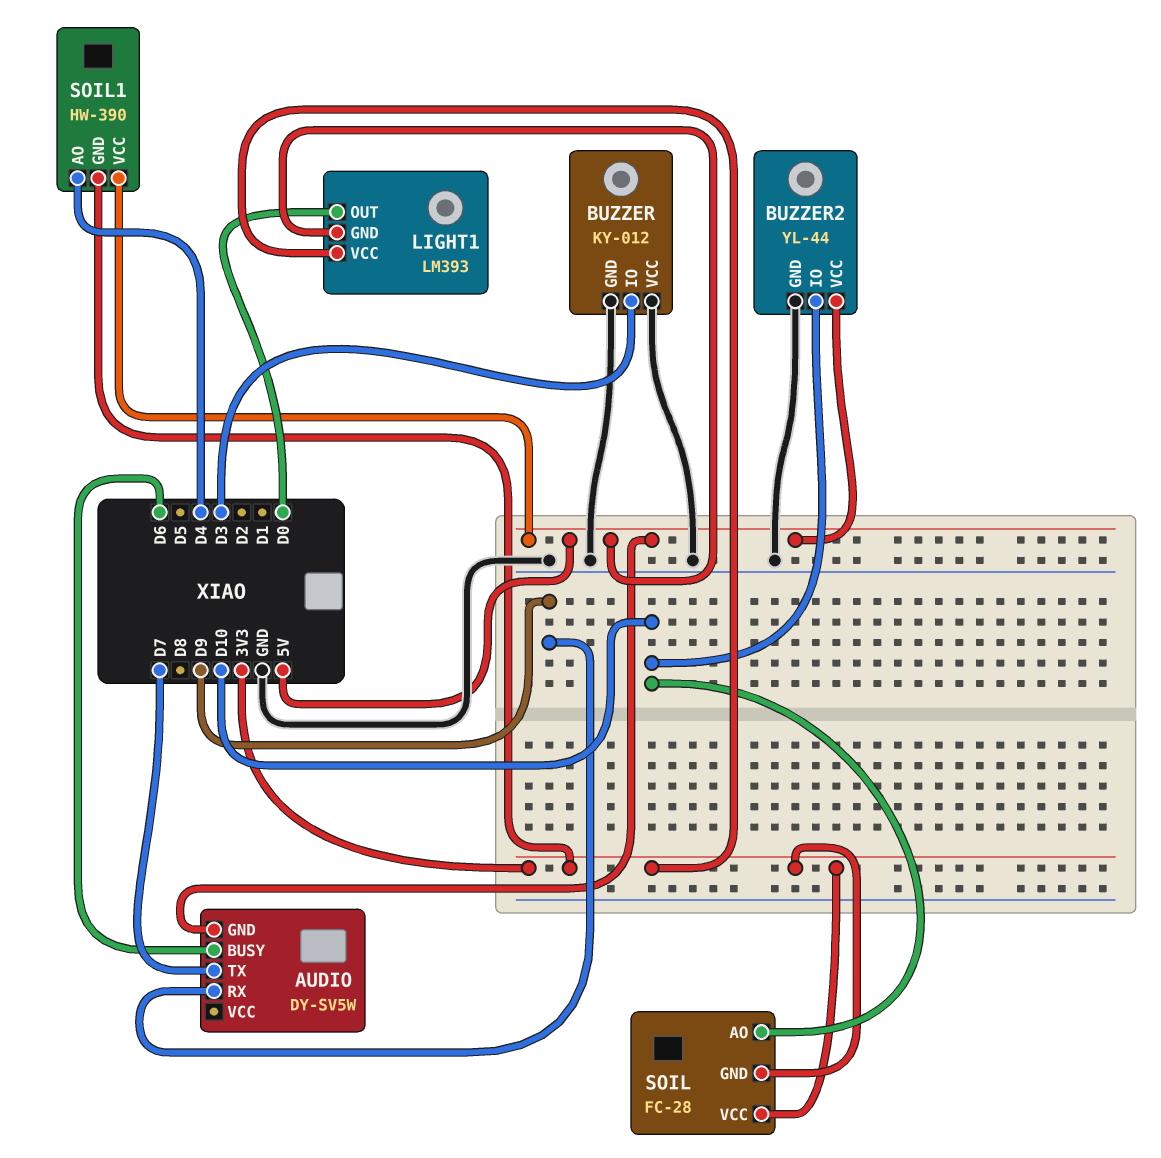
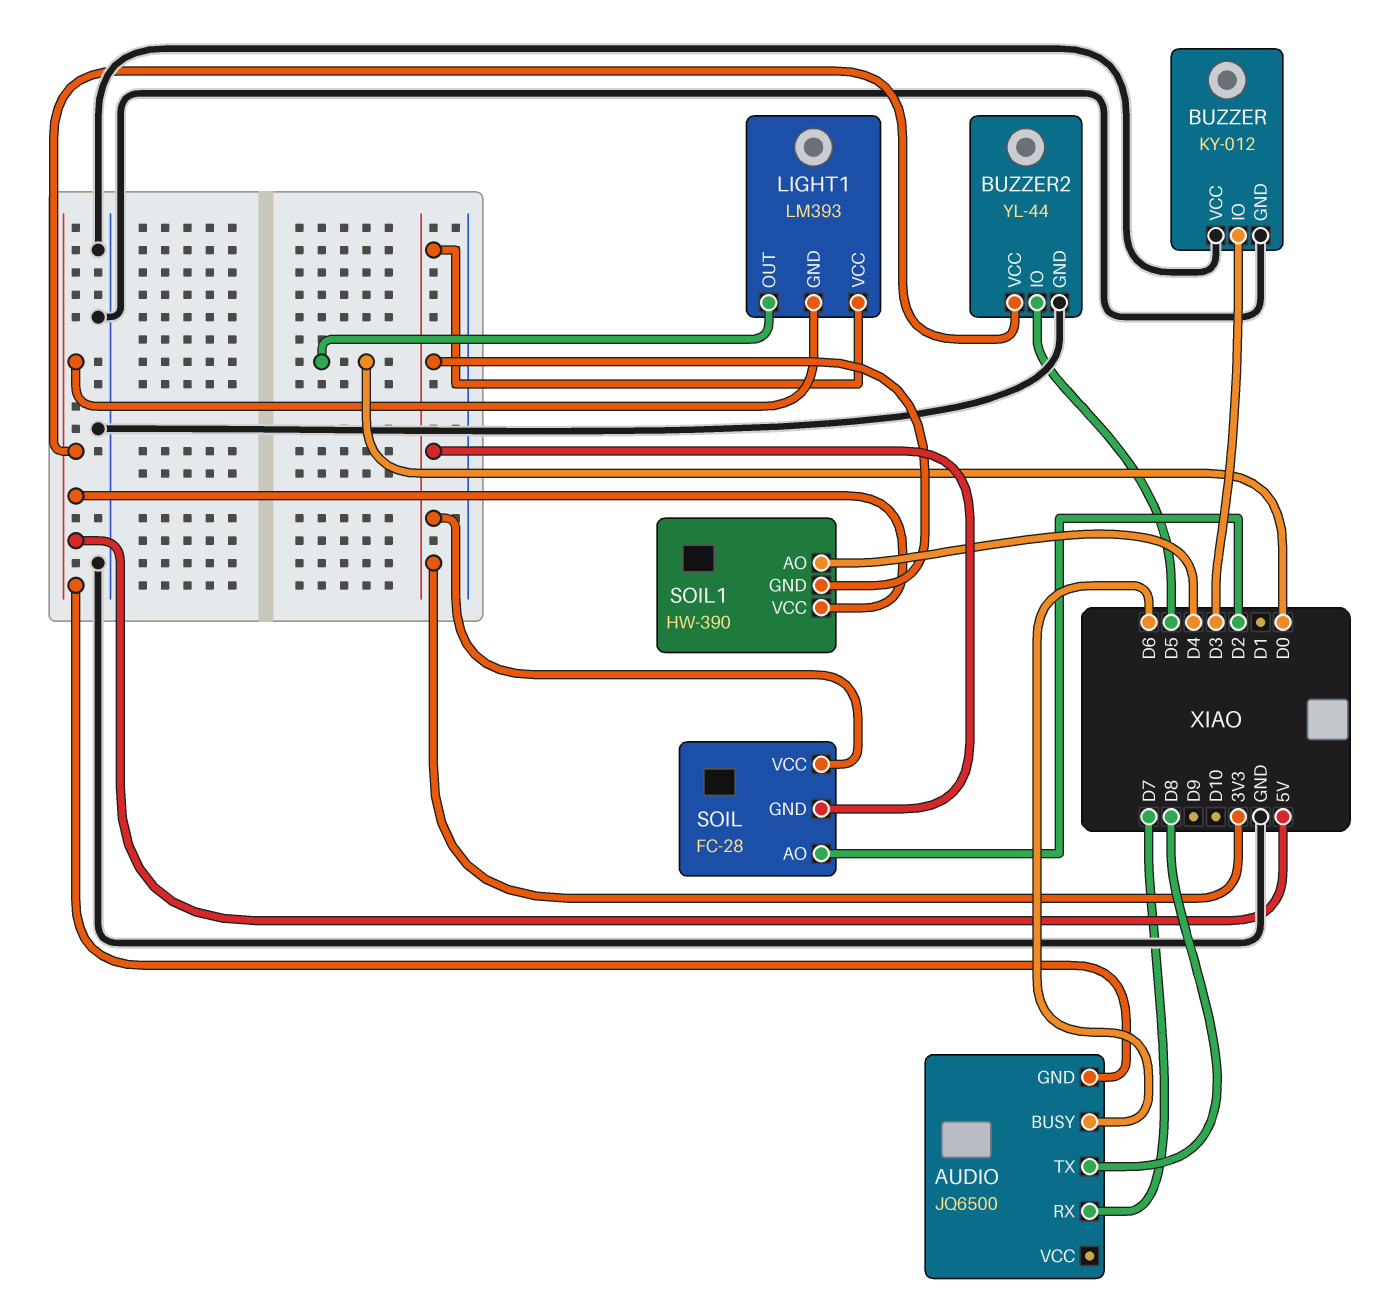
AUDIO: DY-SV5W -> JQ6500
AUDIO pin RX: D9 -> D7
AUDIO pin TX: D7 -> D8
BUZZER2 pin IO: D10 -> D5
SOIL pin AO: D10 -> D2

